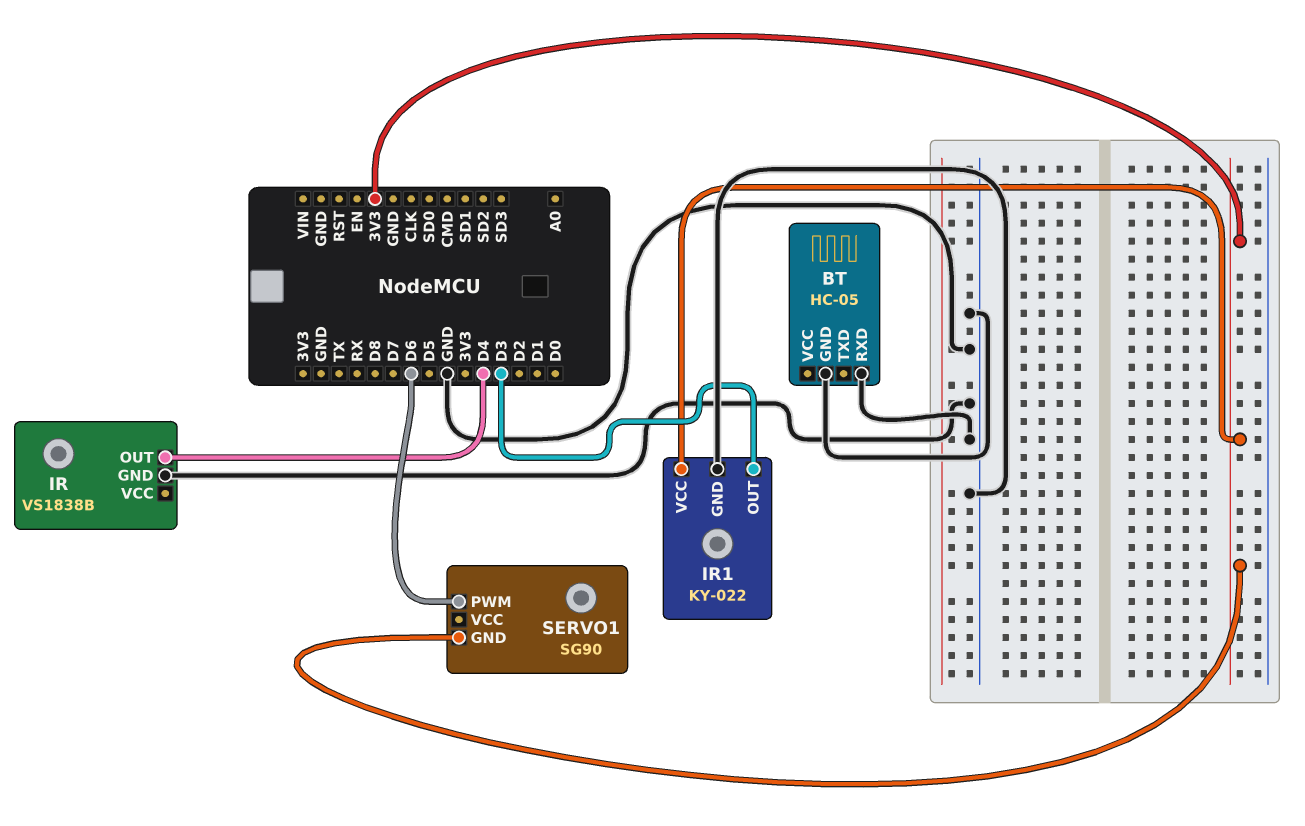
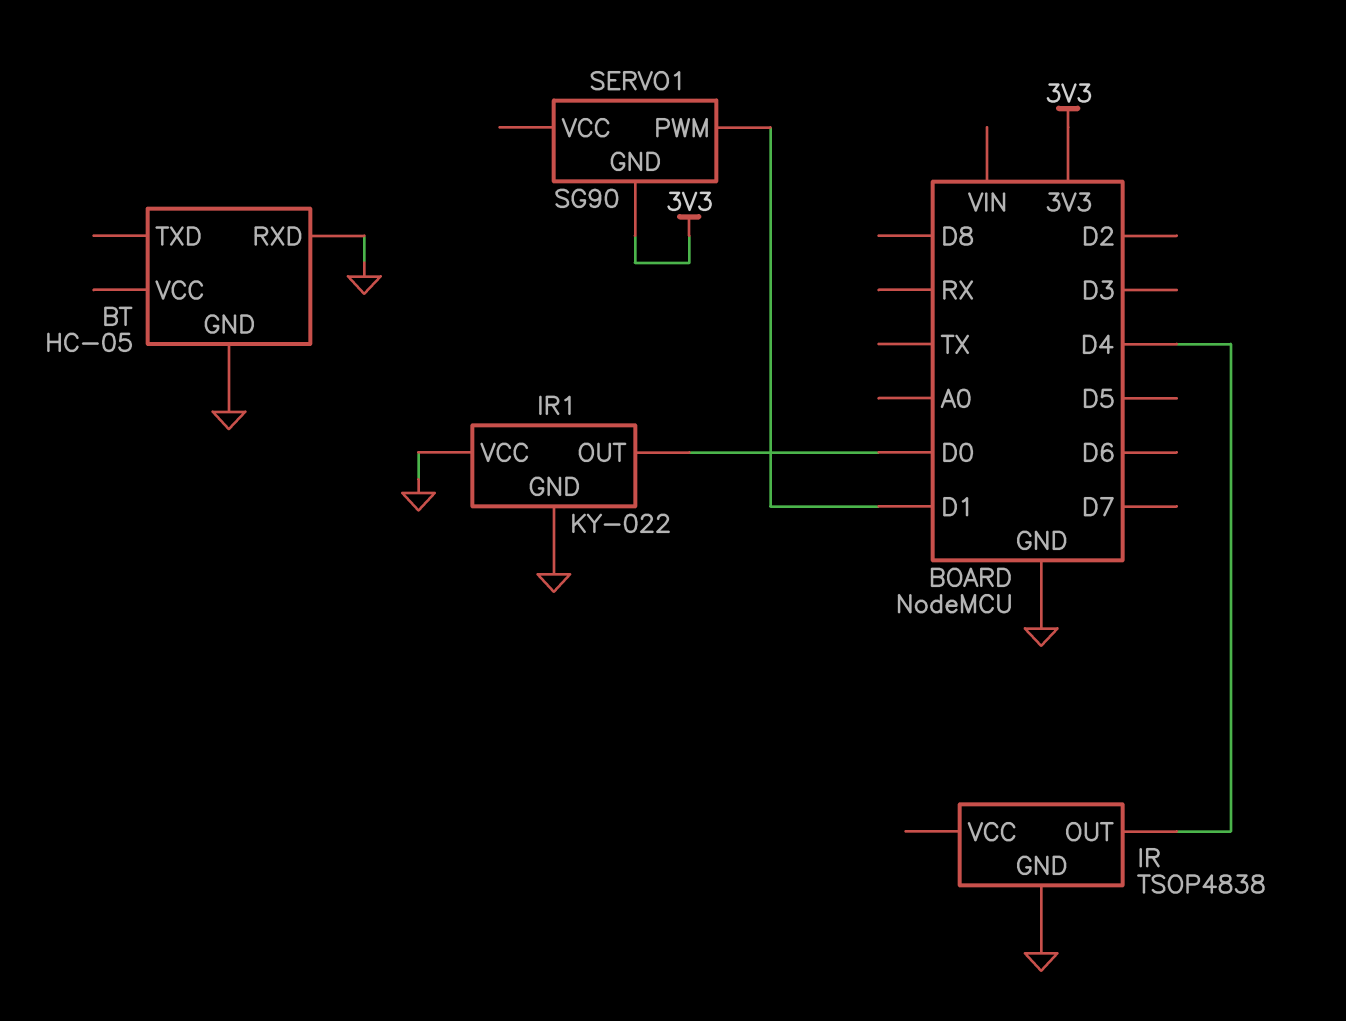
IR: VS1838B -> TSOP4838
IR1 pin OUT: D3 -> D0
IR1 pin VCC: 3V3 -> GND
SERVO1 pin PWM: D6 -> D1

